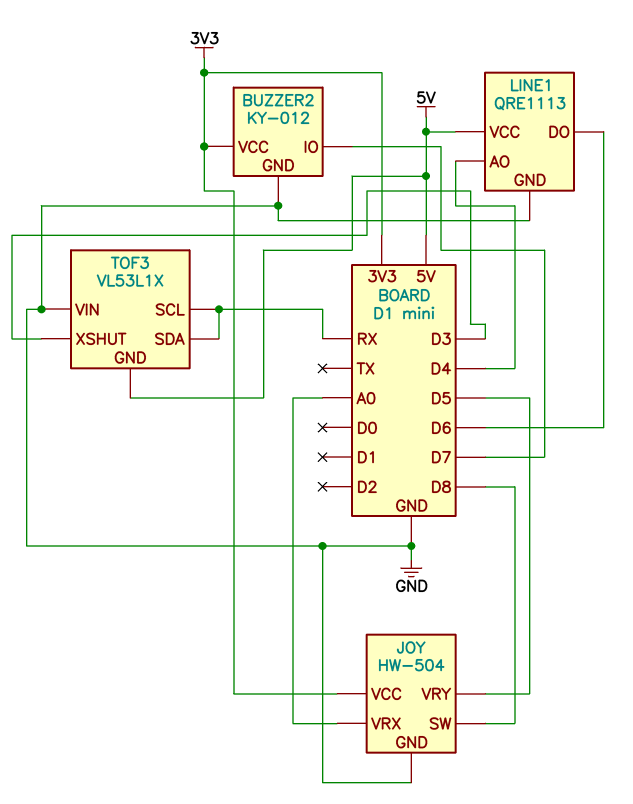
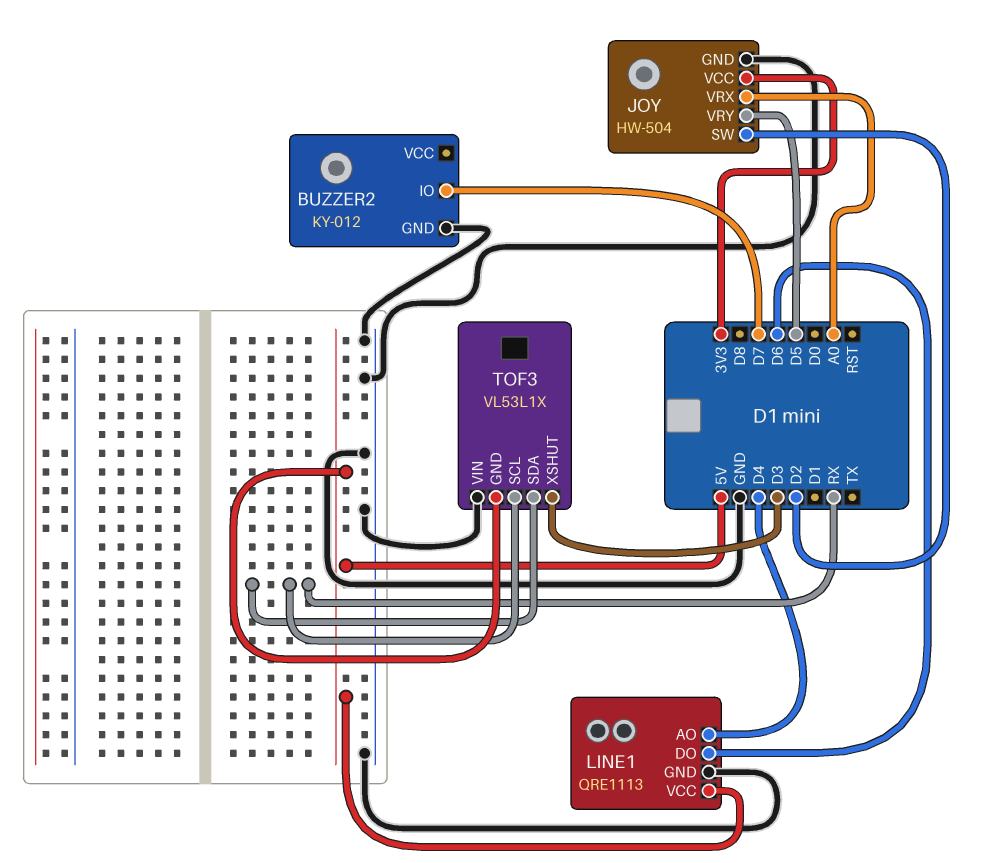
BUZZER2 pin VCC: 3V3 -> none
JOY pin SW: D8 -> D2

